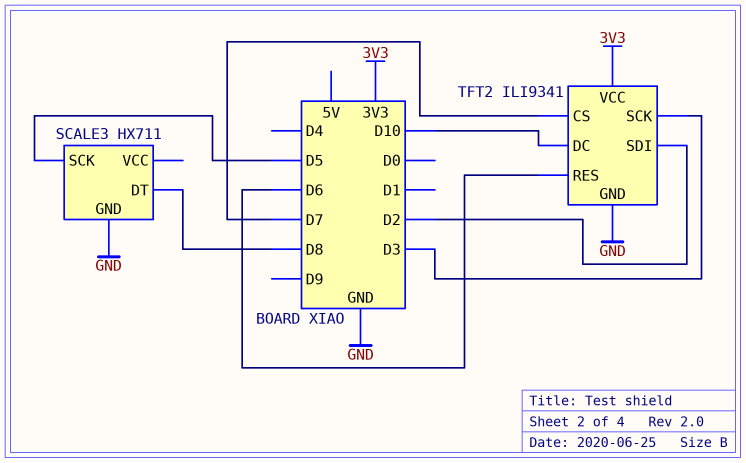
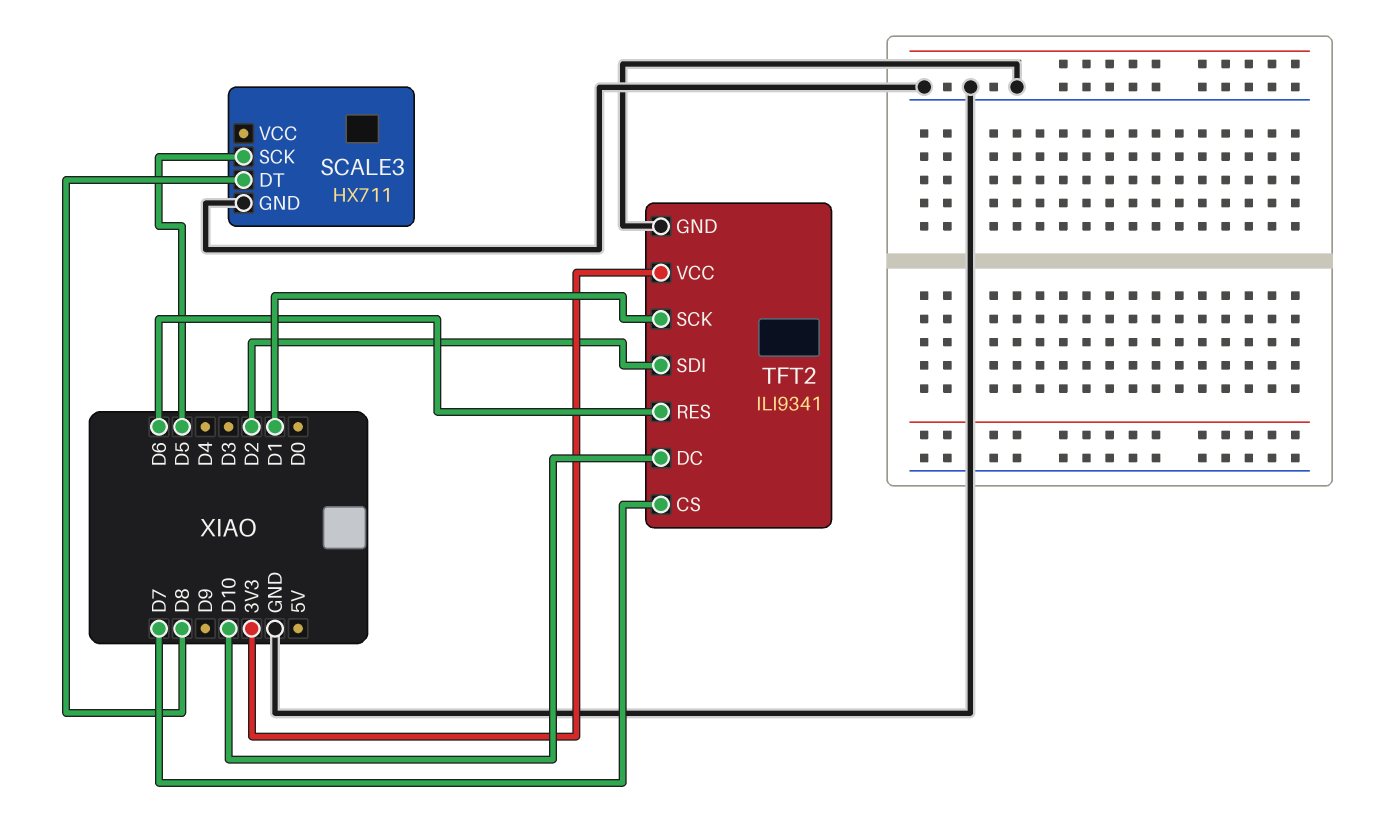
TFT2 pin SCK: D3 -> D1

